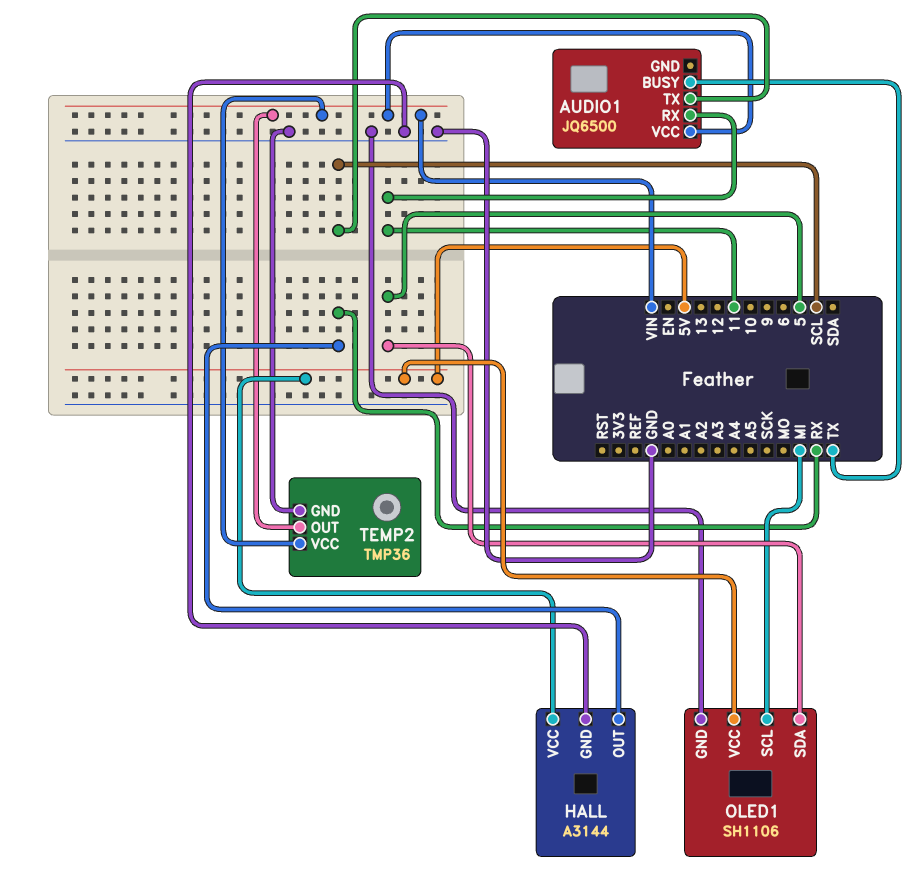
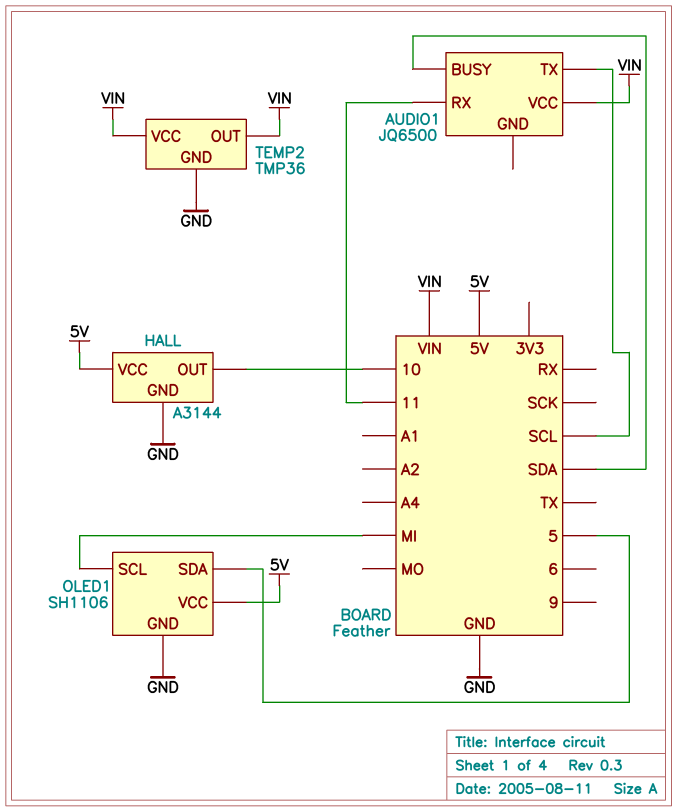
AUDIO1 pin BUSY: TX -> SDA
HALL pin OUT: RX -> 10

